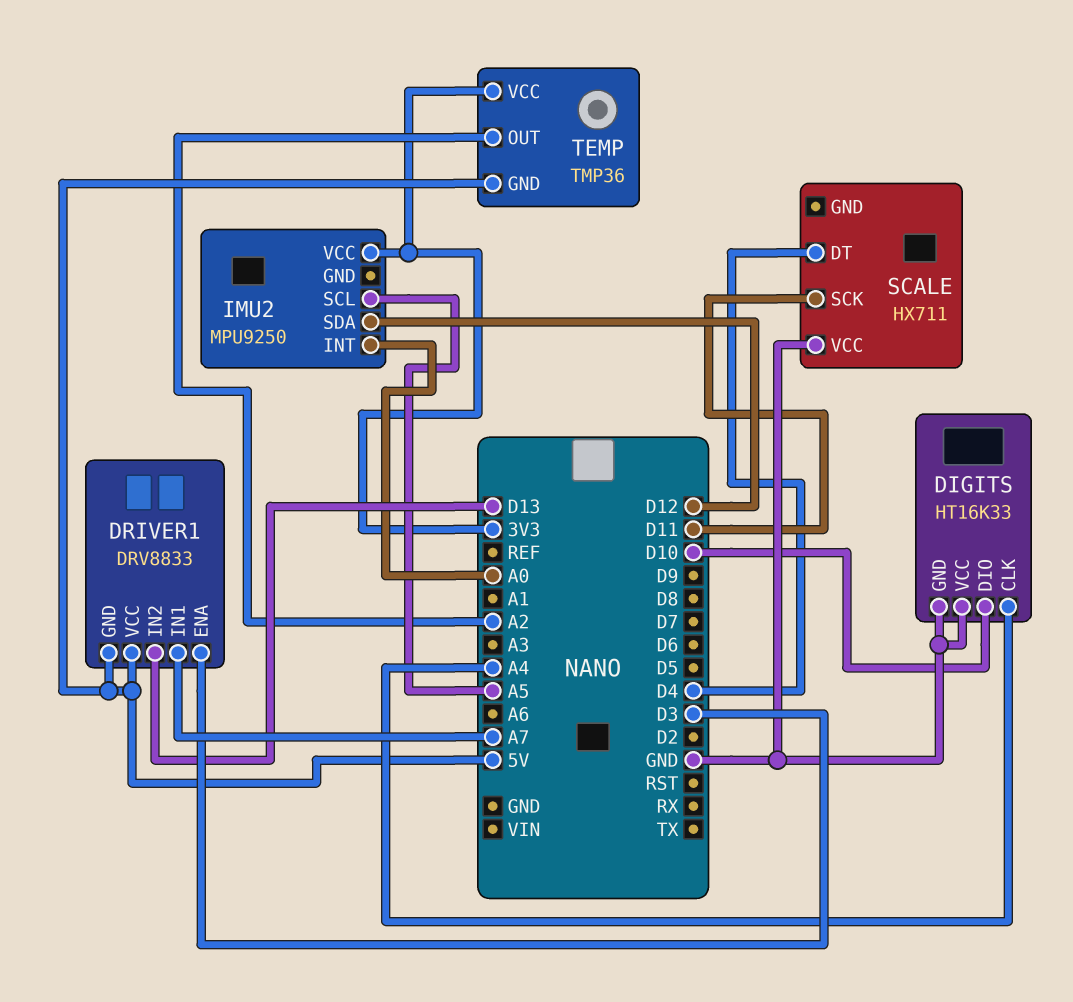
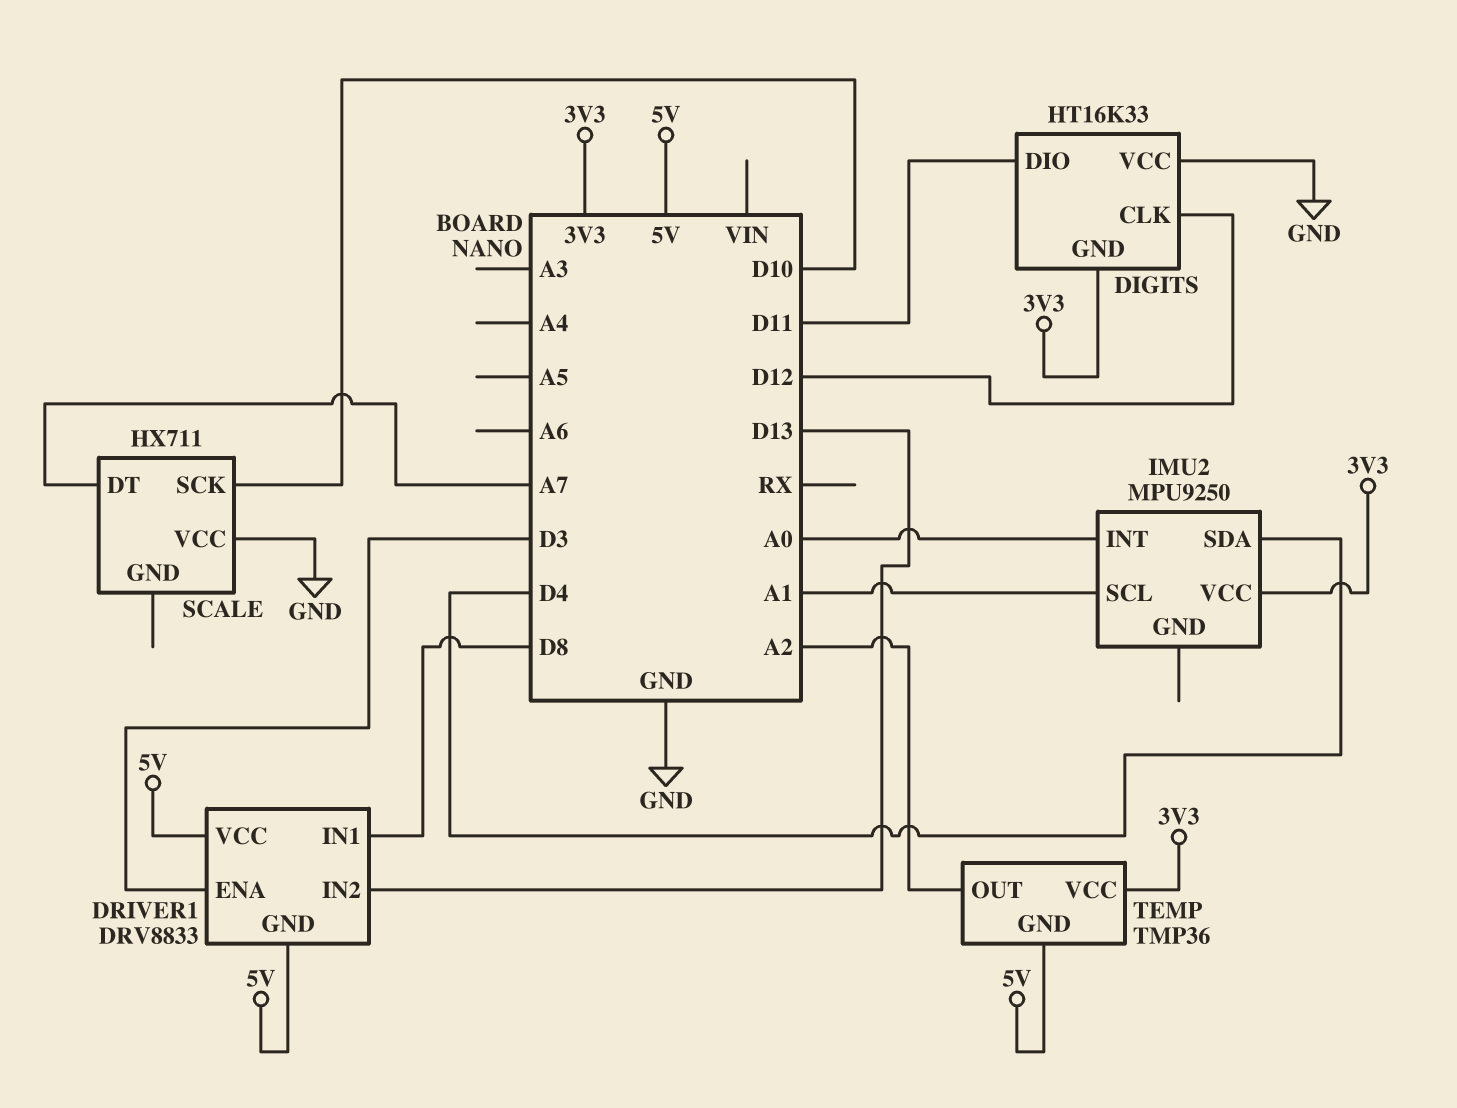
DIGITS pin CLK: A4 -> D12
DIGITS pin DIO: D10 -> D11
DIGITS pin GND: GND -> 3V3
DRIVER1 pin IN1: A7 -> D8
IMU2 pin SCL: A5 -> A1
IMU2 pin SDA: D12 -> D4
SCALE pin DT: D4 -> A7
SCALE pin SCK: D11 -> D10

